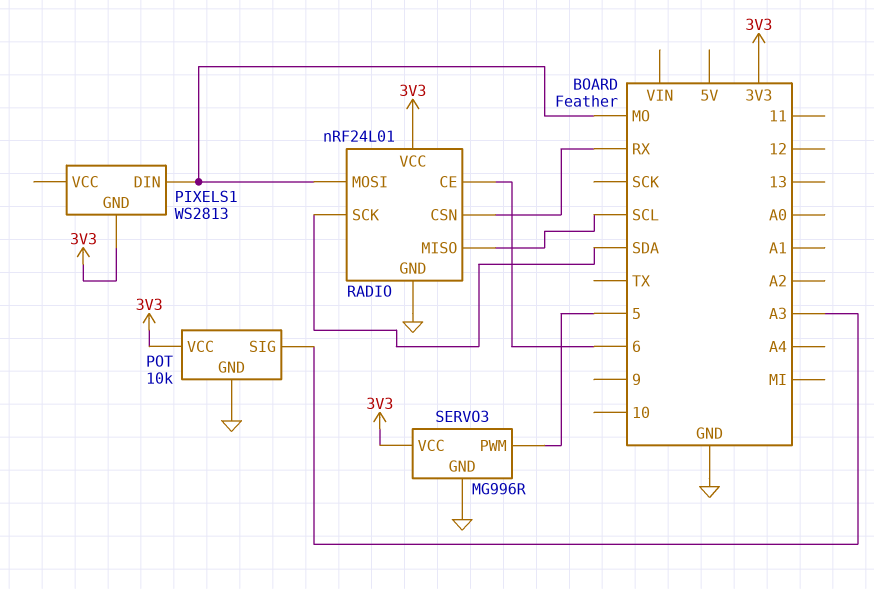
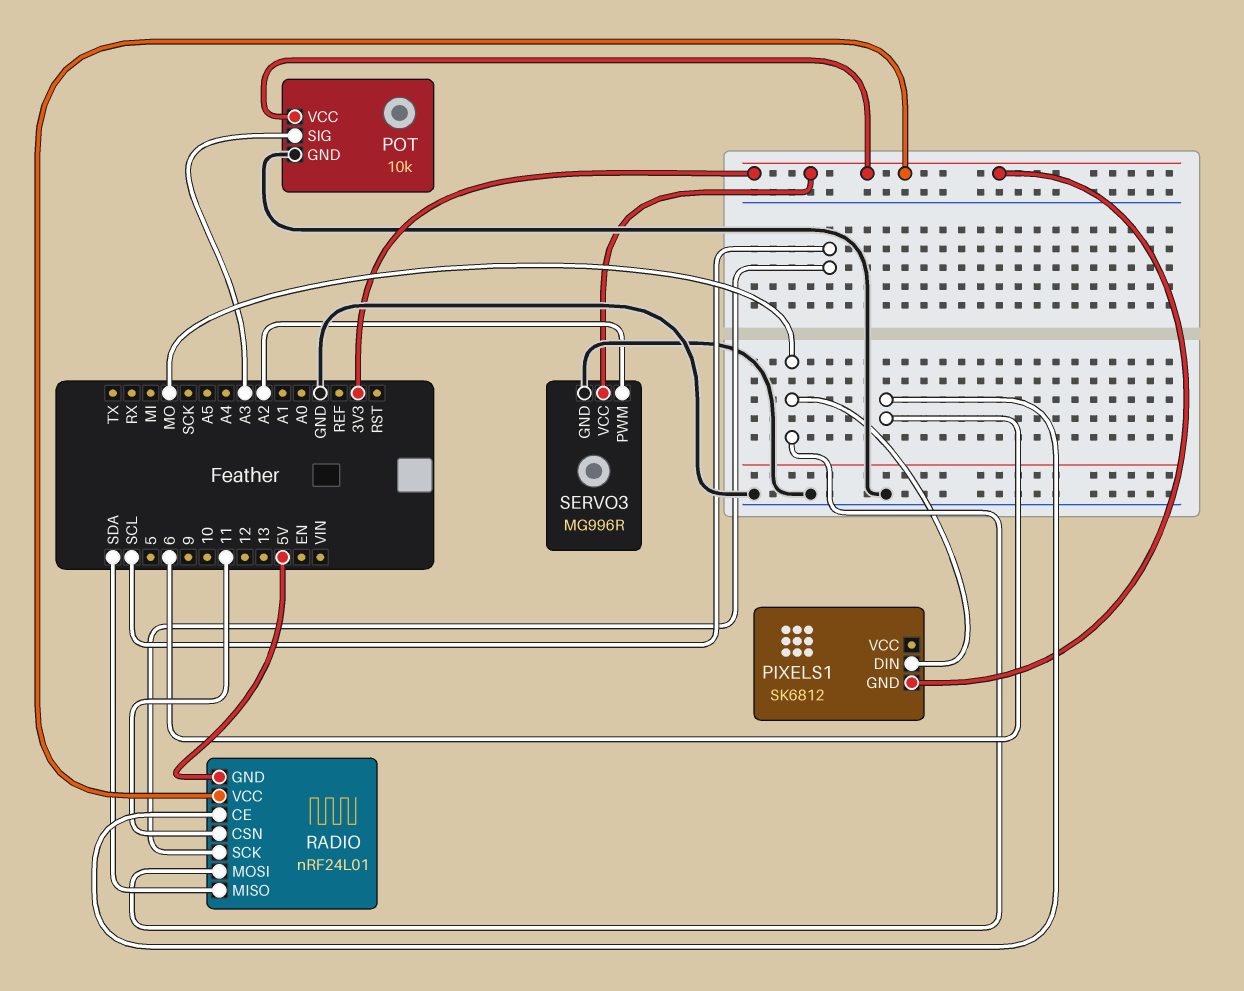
PIXELS1: WS2813 -> SK6812
RADIO pin CSN: RX -> 11
RADIO pin GND: GND -> 5V
RADIO pin MISO: SCL -> SDA
RADIO pin SCK: SDA -> SCL
SERVO3 pin PWM: 5 -> A2

